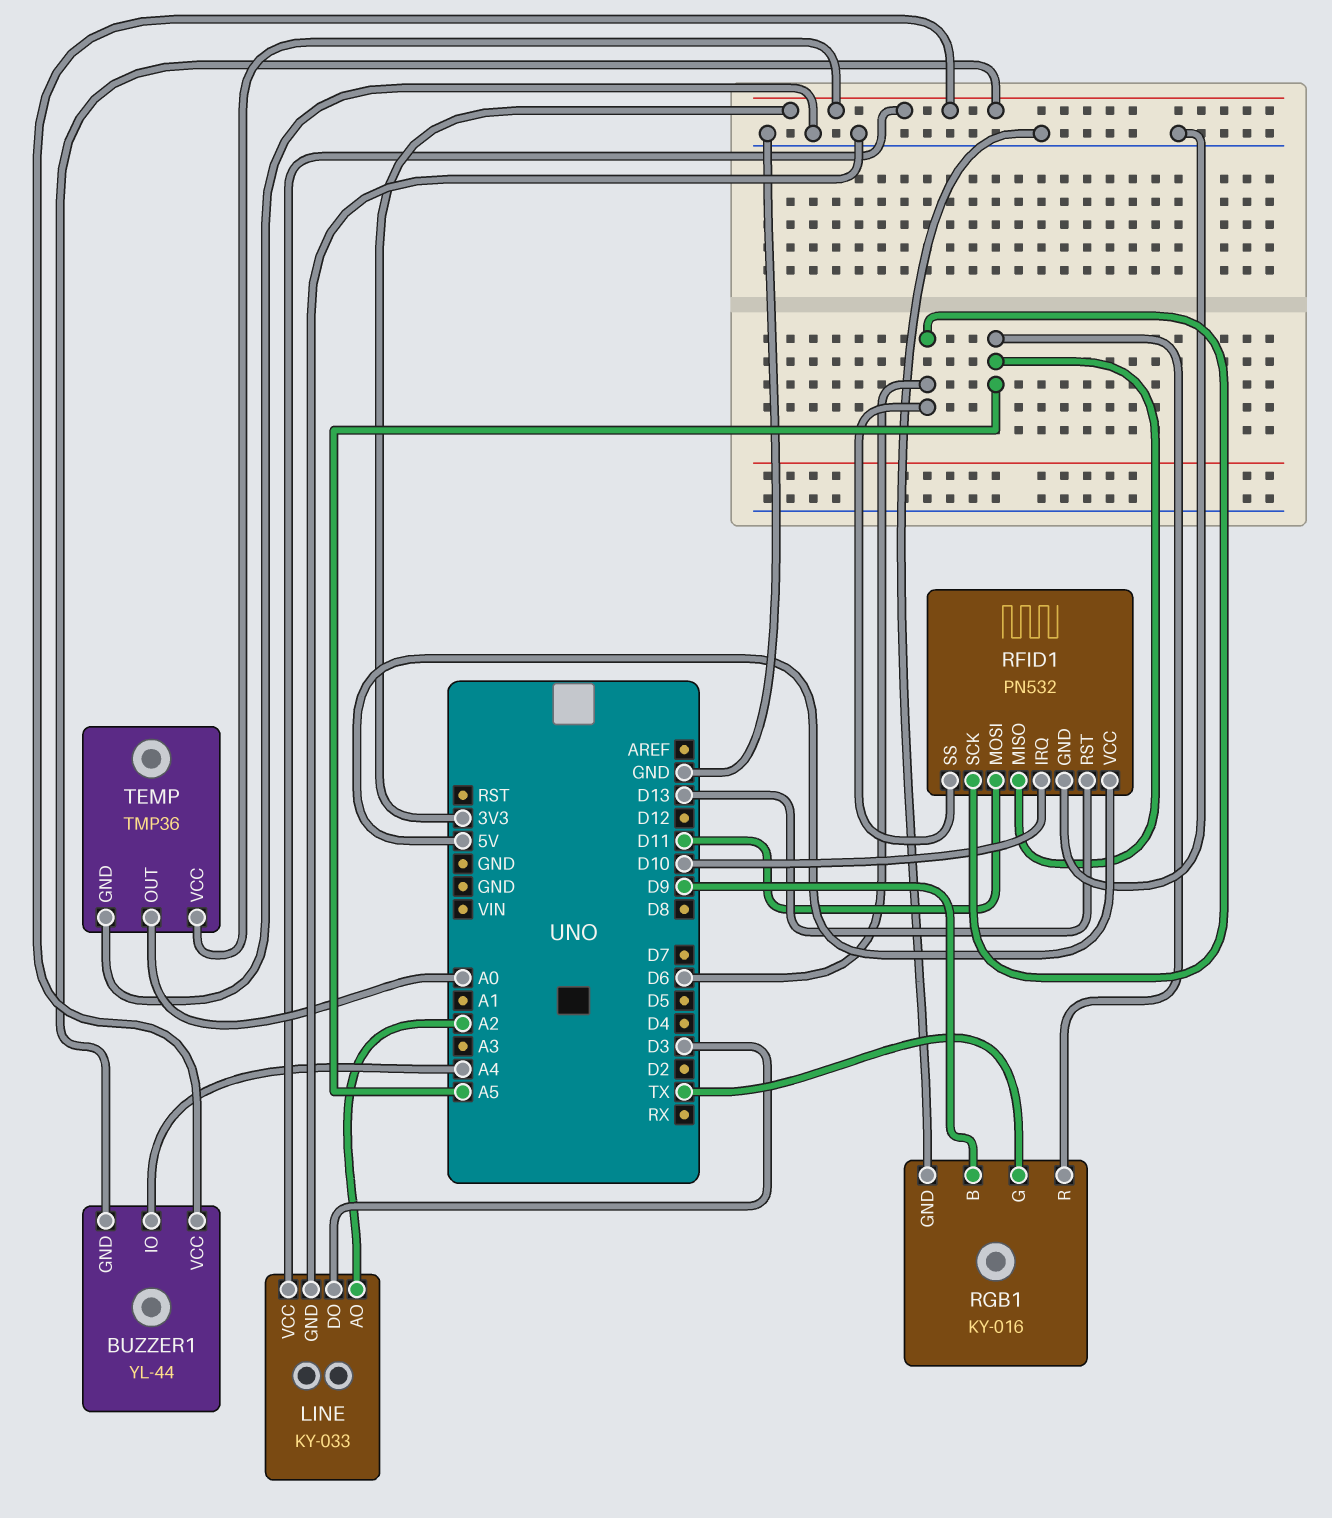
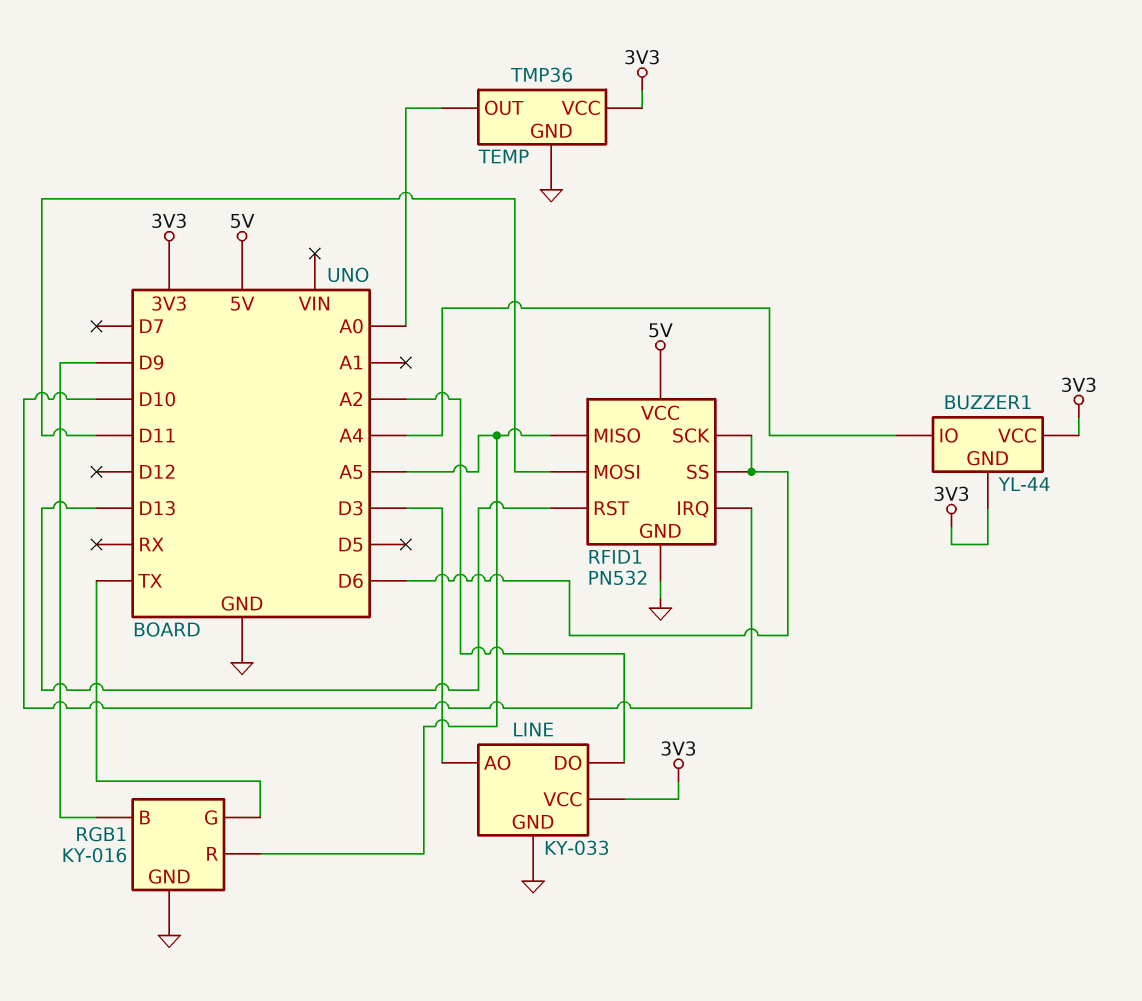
LINE pin AO: A2 -> D3
LINE pin DO: D3 -> A2

